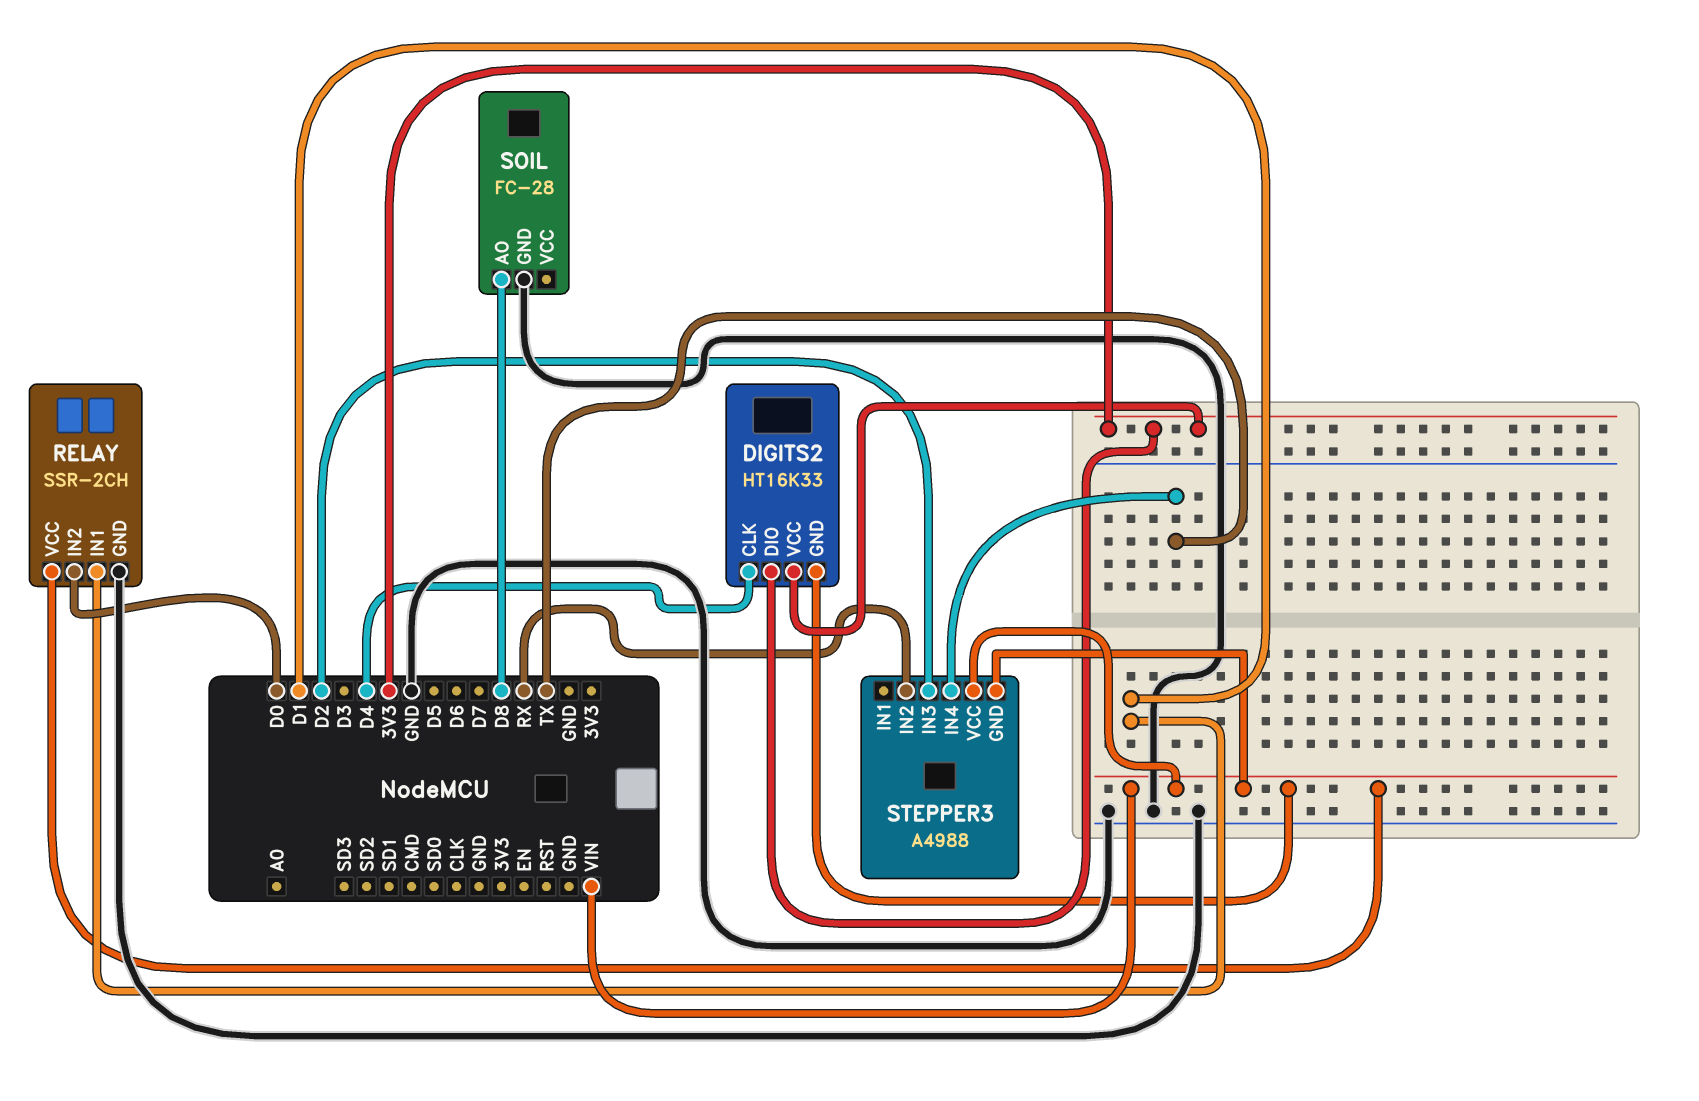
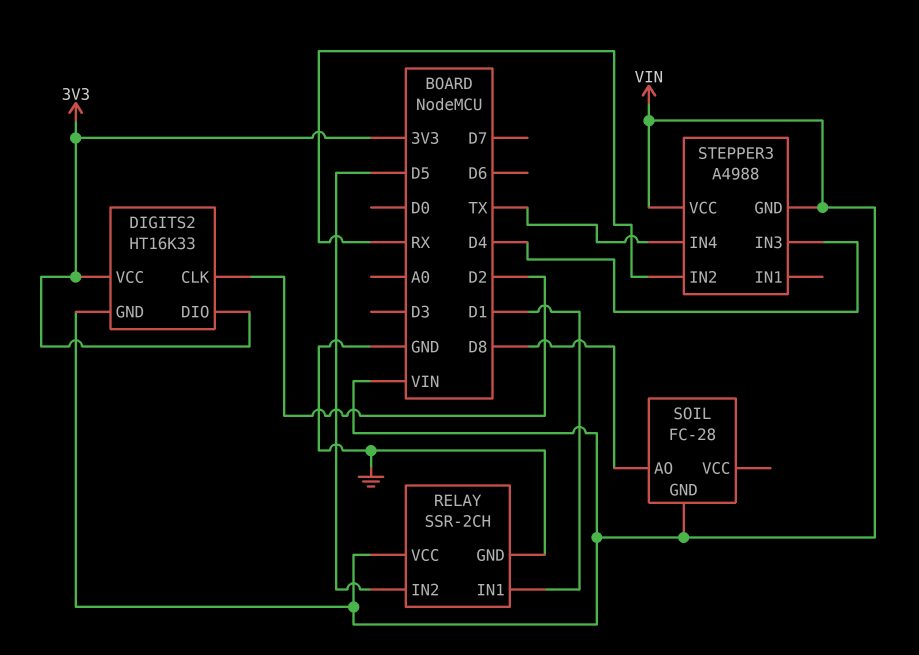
DIGITS2 pin CLK: D4 -> D2
RELAY pin IN2: D0 -> D5
SOIL pin GND: GND -> VIN
STEPPER3 pin IN3: D2 -> D4

